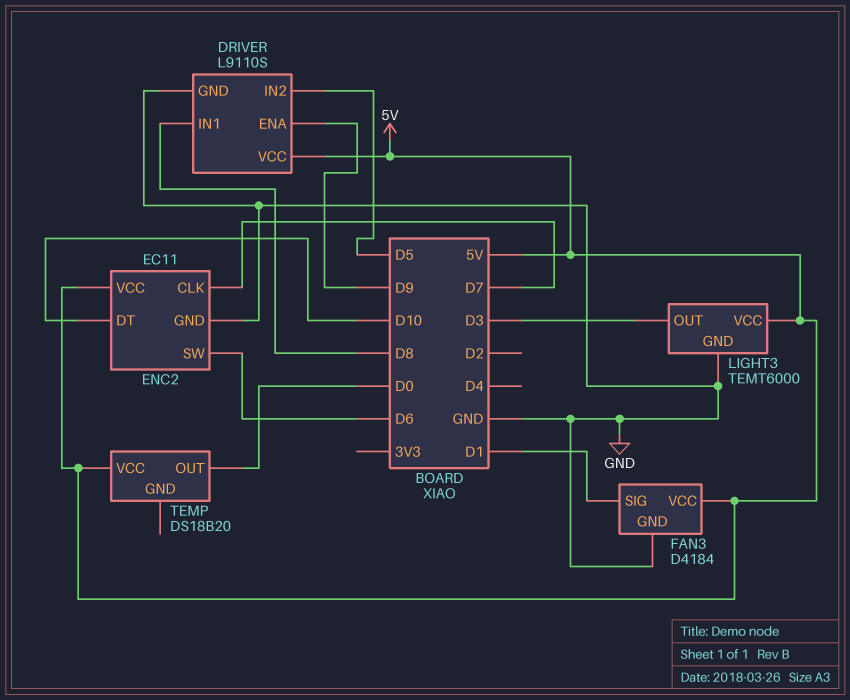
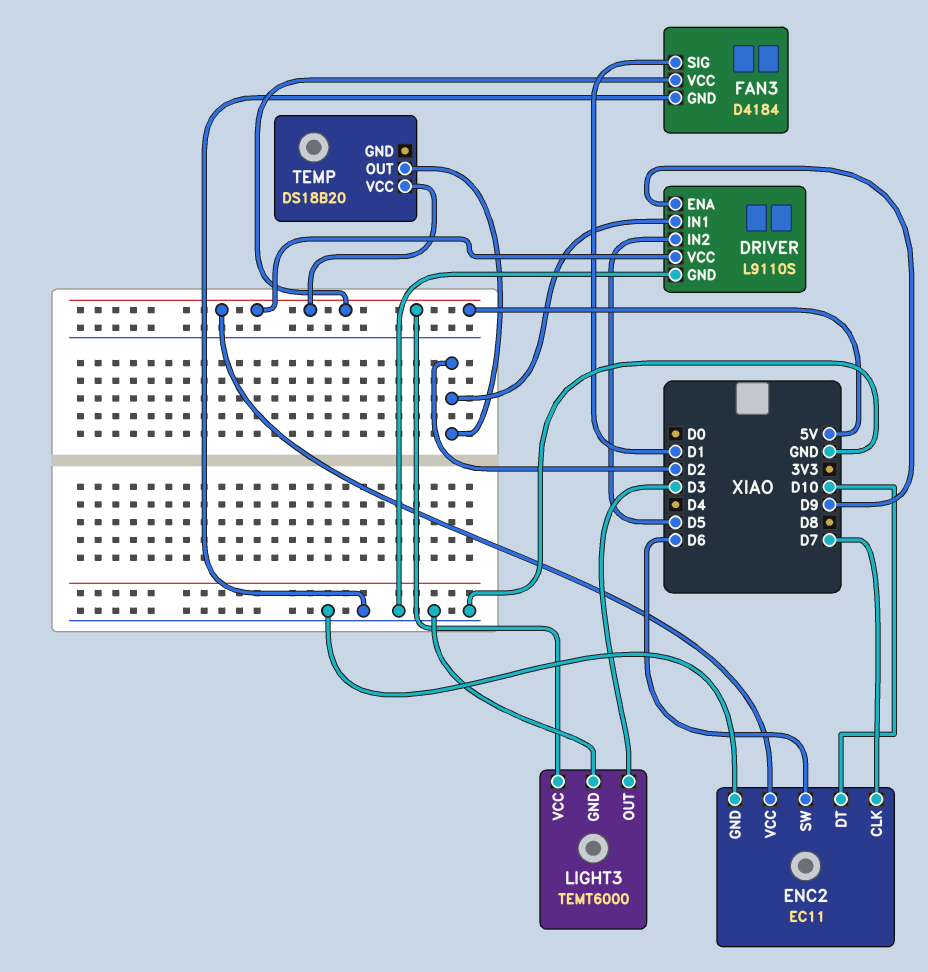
DRIVER pin IN1: D8 -> D2
TEMP pin OUT: D0 -> D2

